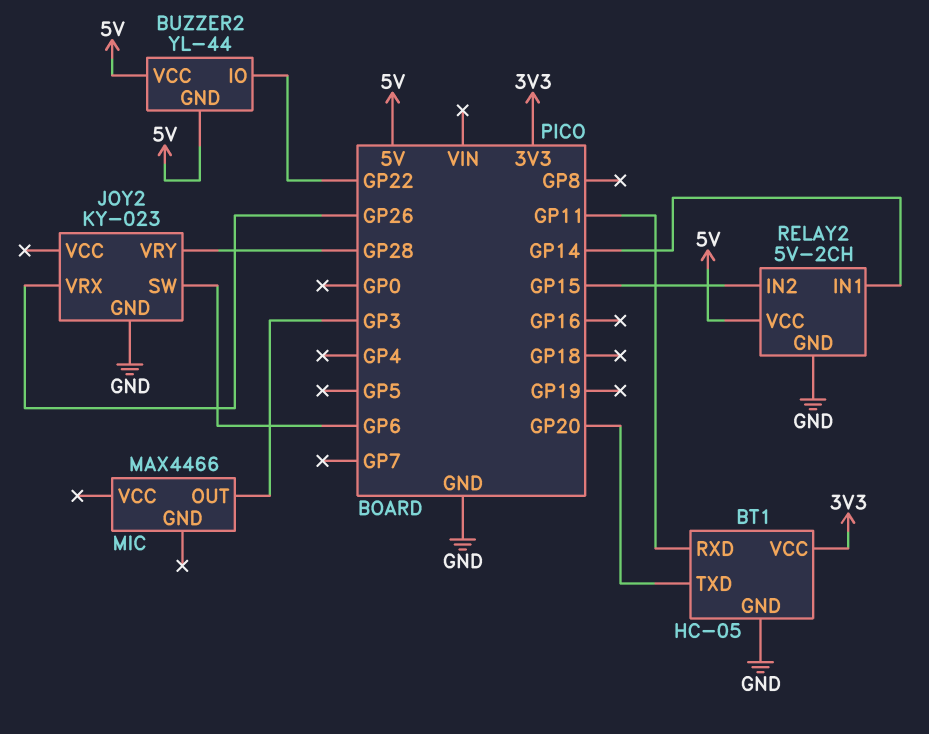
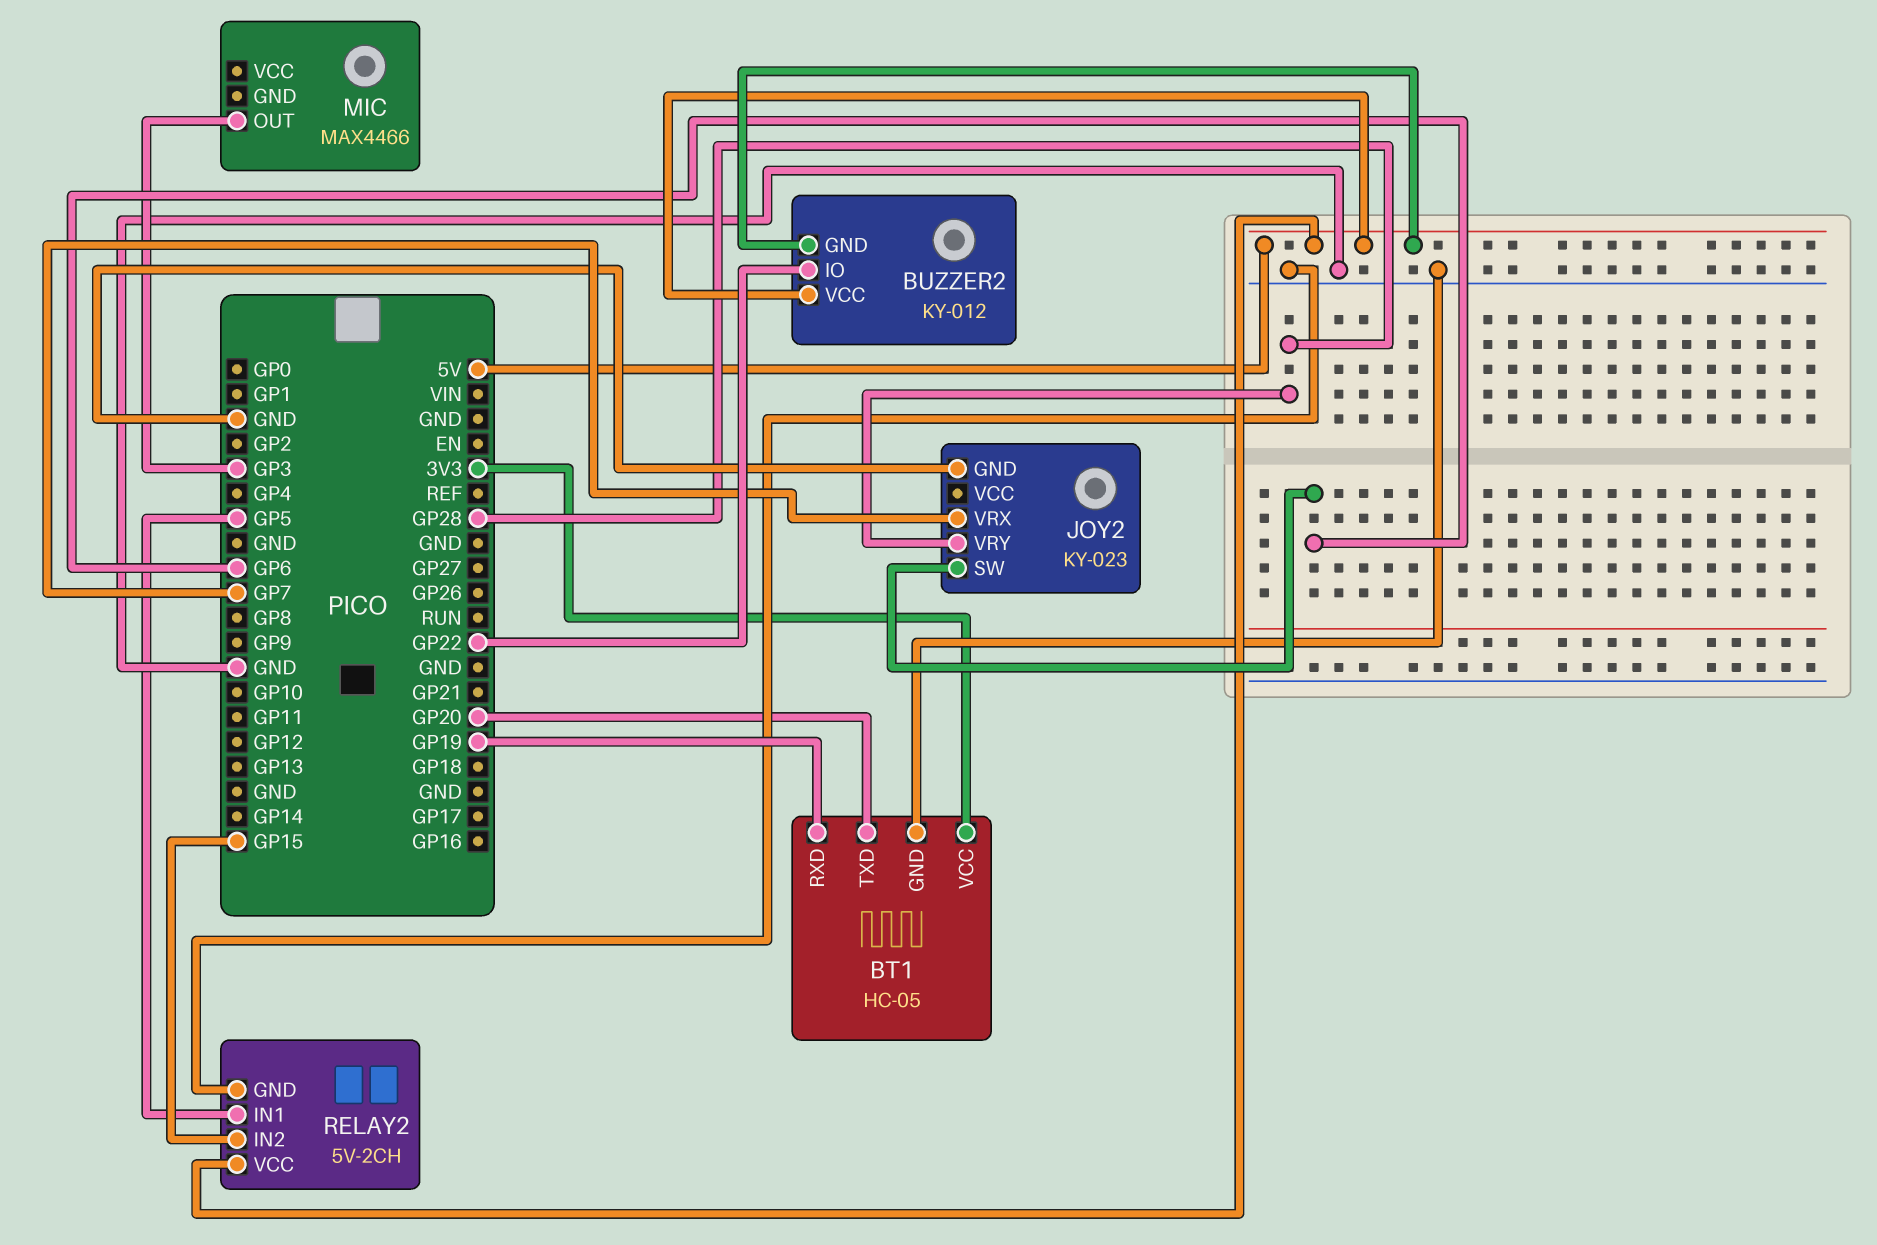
BT1 pin RXD: GP11 -> GP19
BUZZER2: YL-44 -> KY-012
JOY2 pin VRX: GP26 -> GP7
RELAY2 pin IN1: GP14 -> GP5

